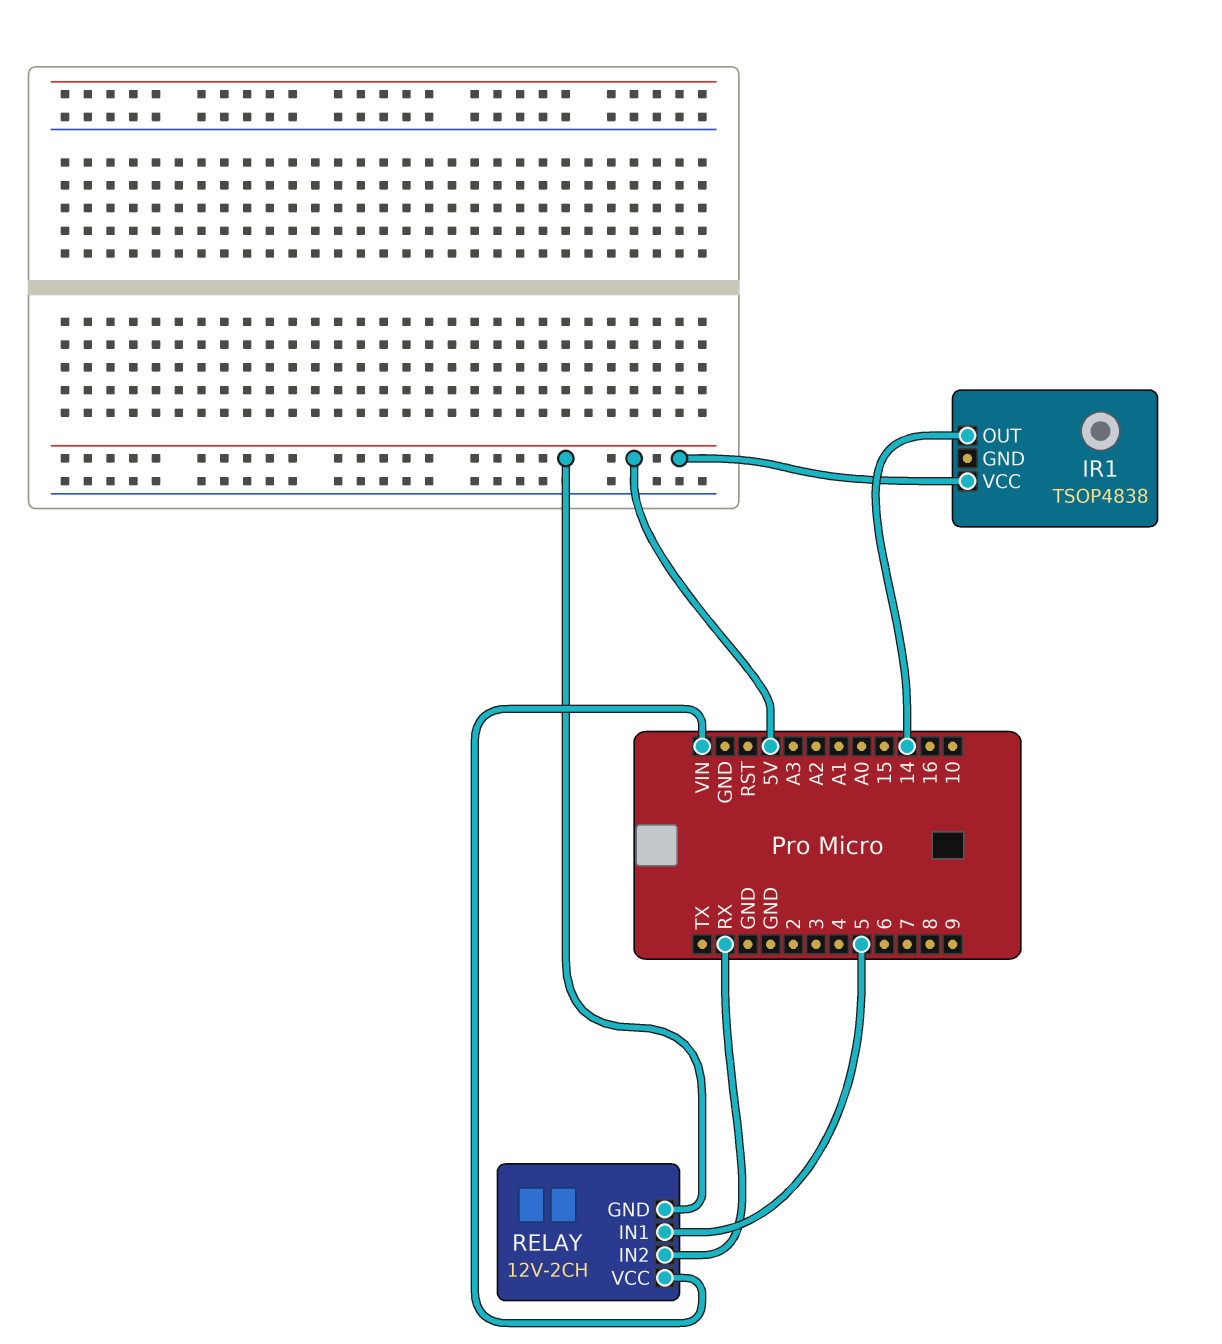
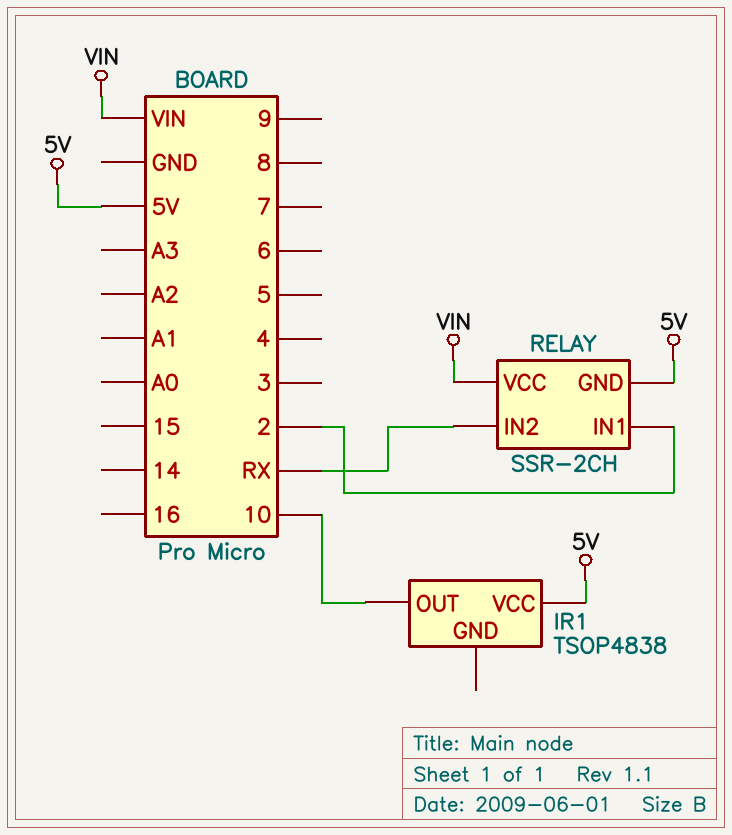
IR1 pin OUT: 14 -> 10
RELAY: 12V-2CH -> SSR-2CH
RELAY pin IN1: 5 -> 2

